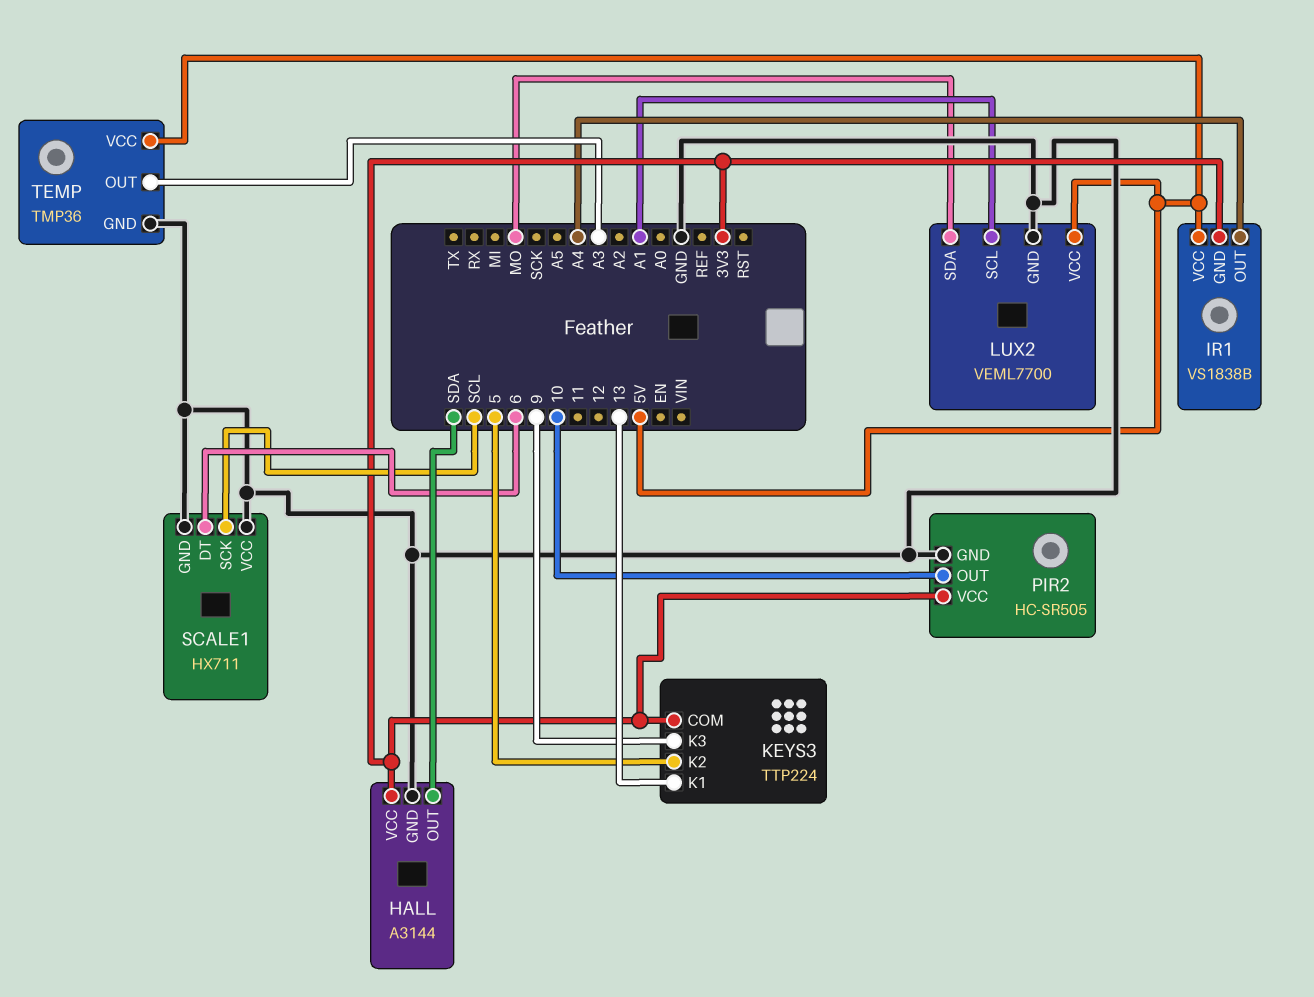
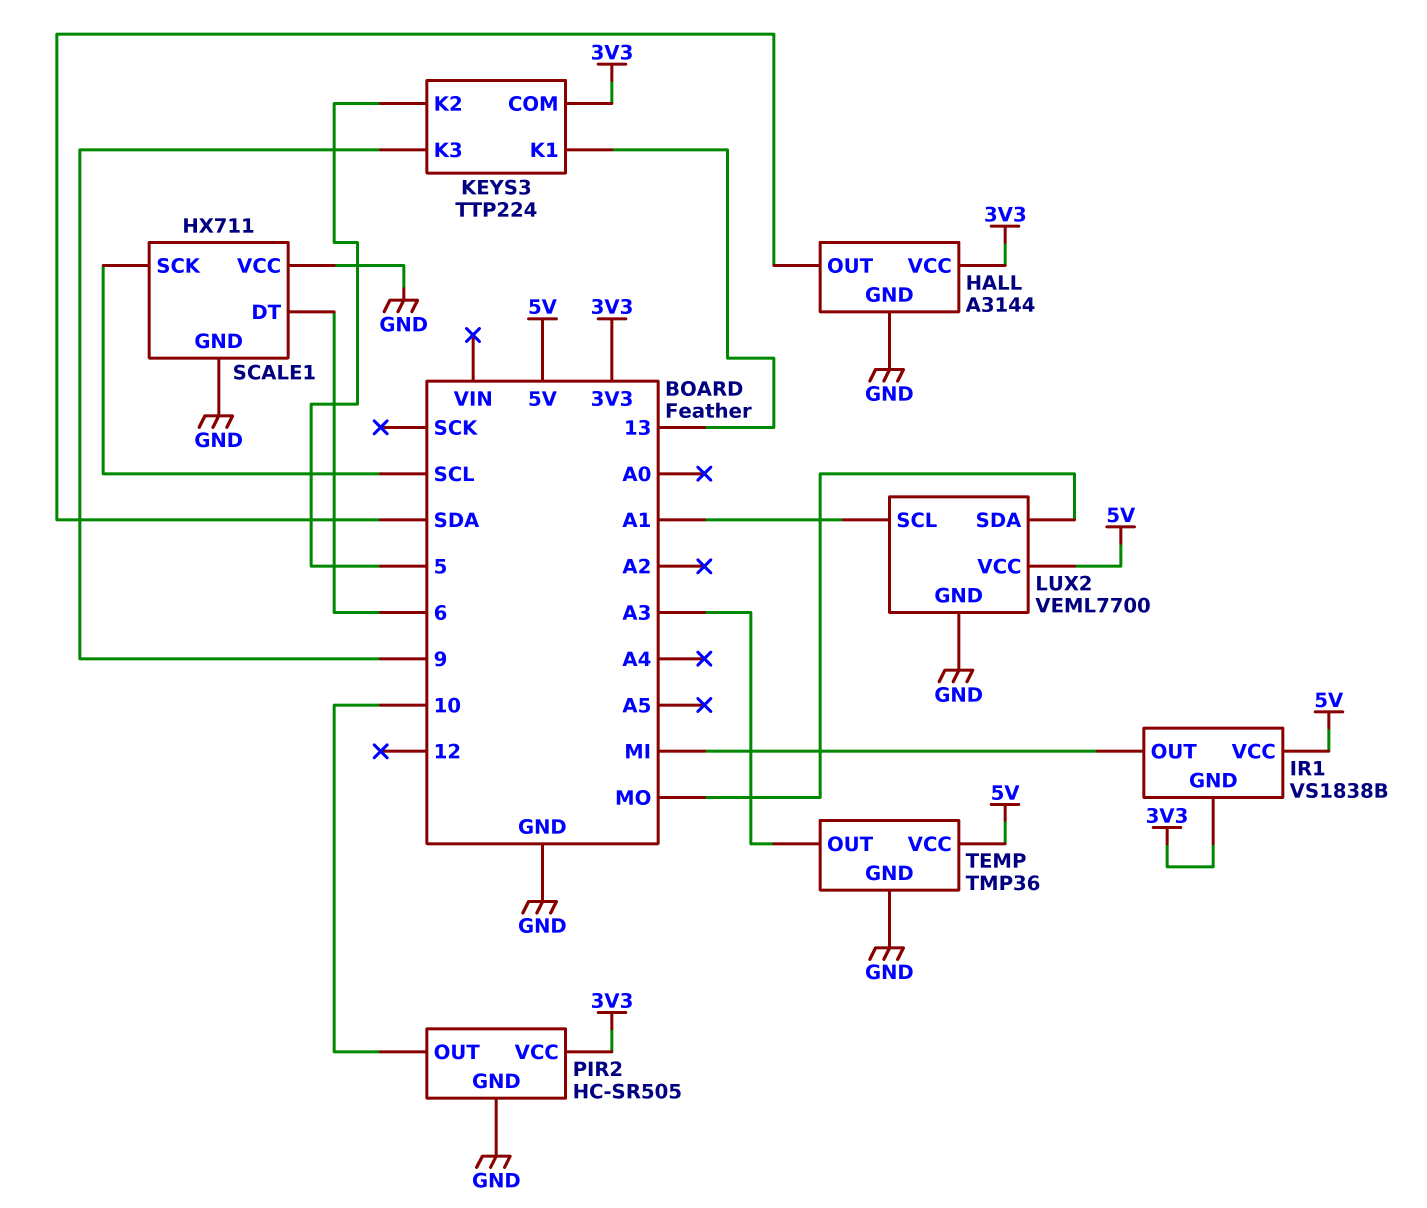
IR1 pin OUT: A4 -> MI

